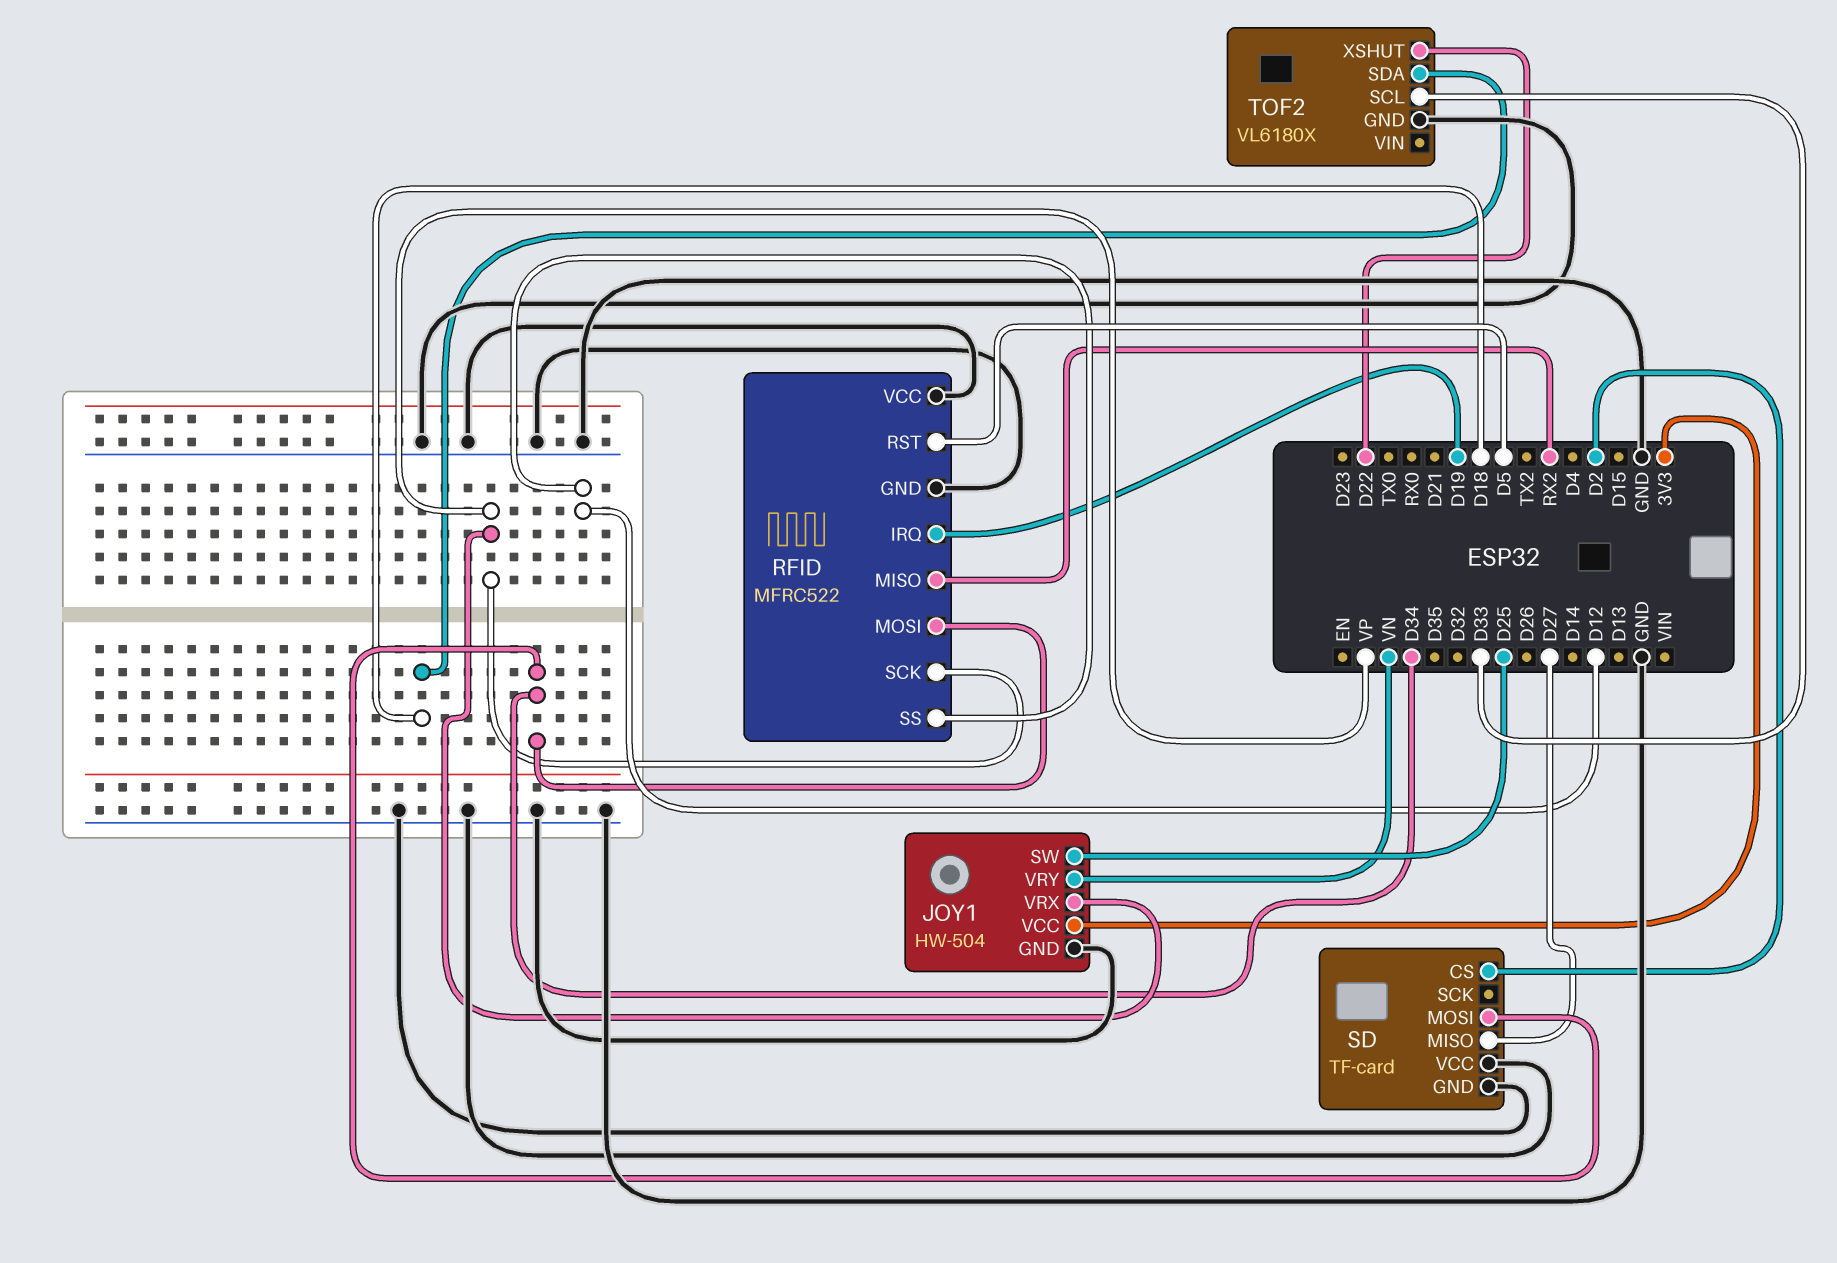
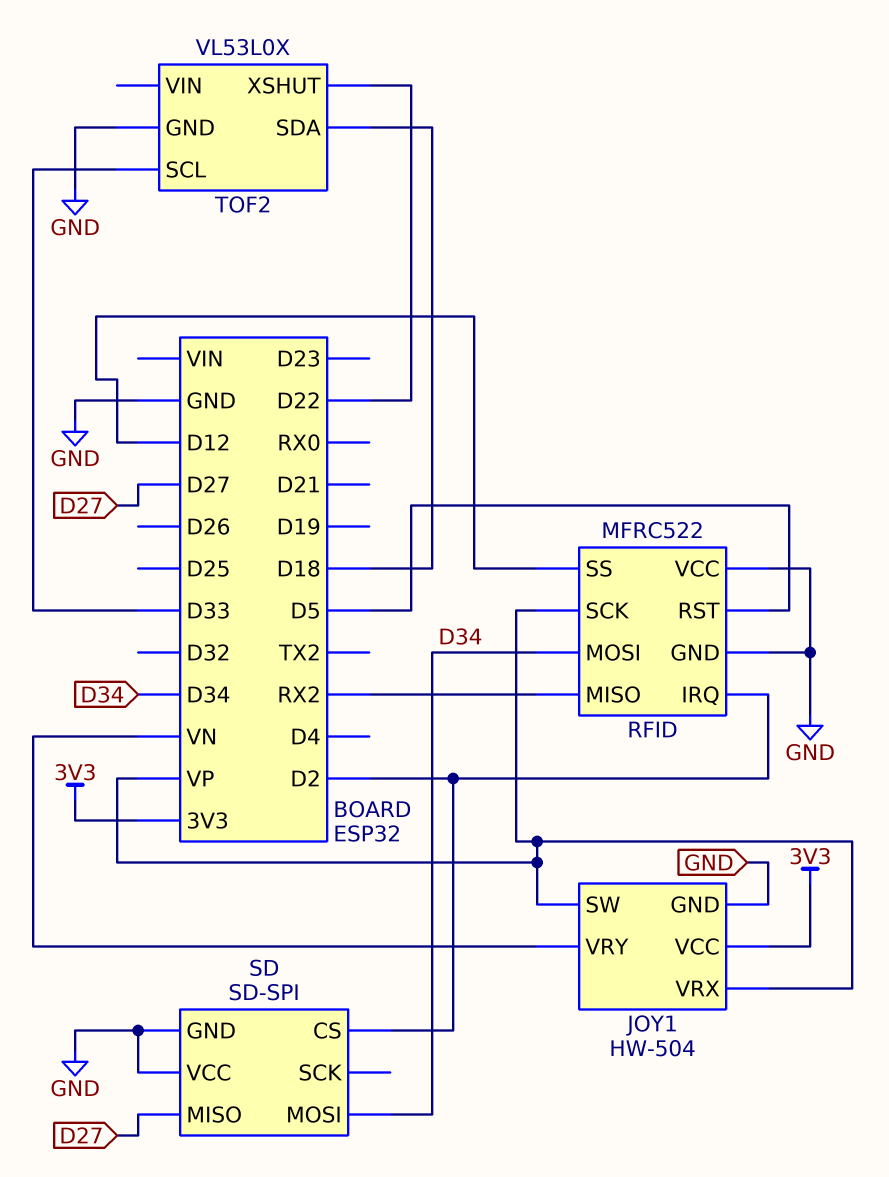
JOY1 pin SW: D25 -> VP
RFID pin IRQ: D19 -> D2
SD: TF-card -> SD-SPI
TOF2: VL6180X -> VL53L0X

